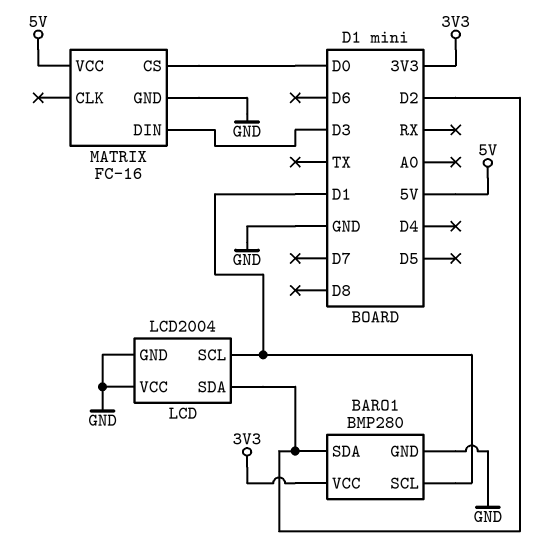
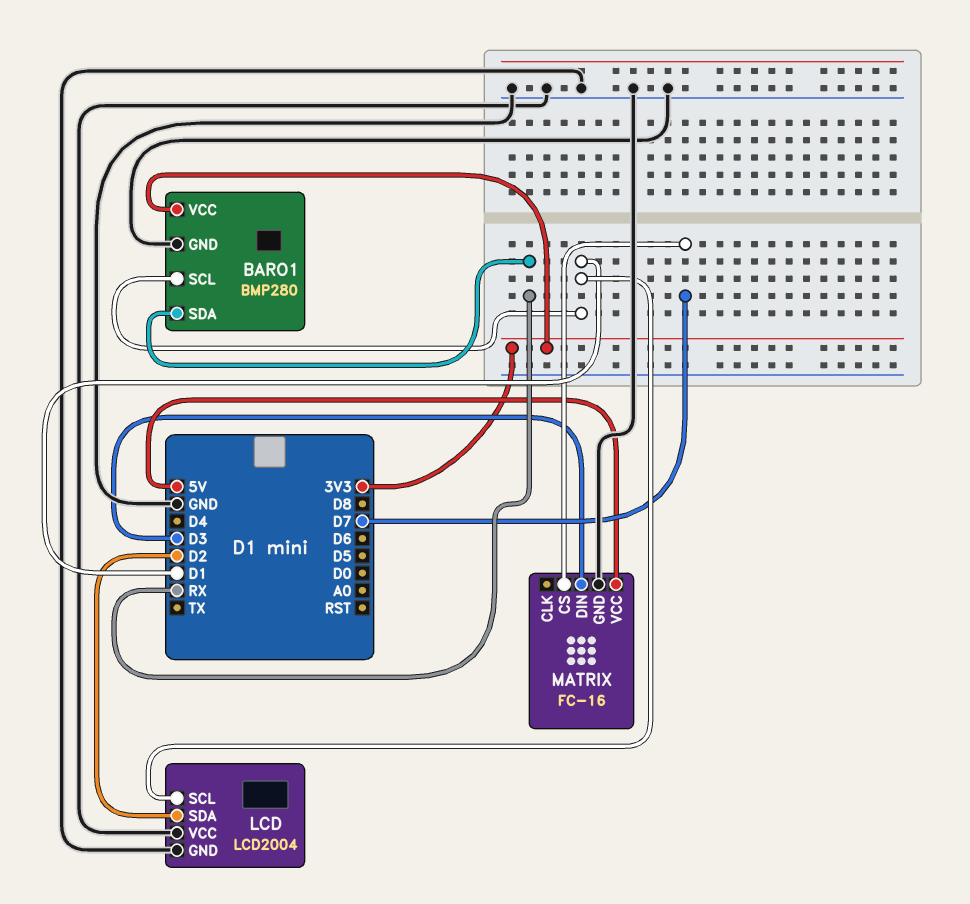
BARO1 pin SDA: D2 -> RX
MATRIX pin CS: D0 -> D7

